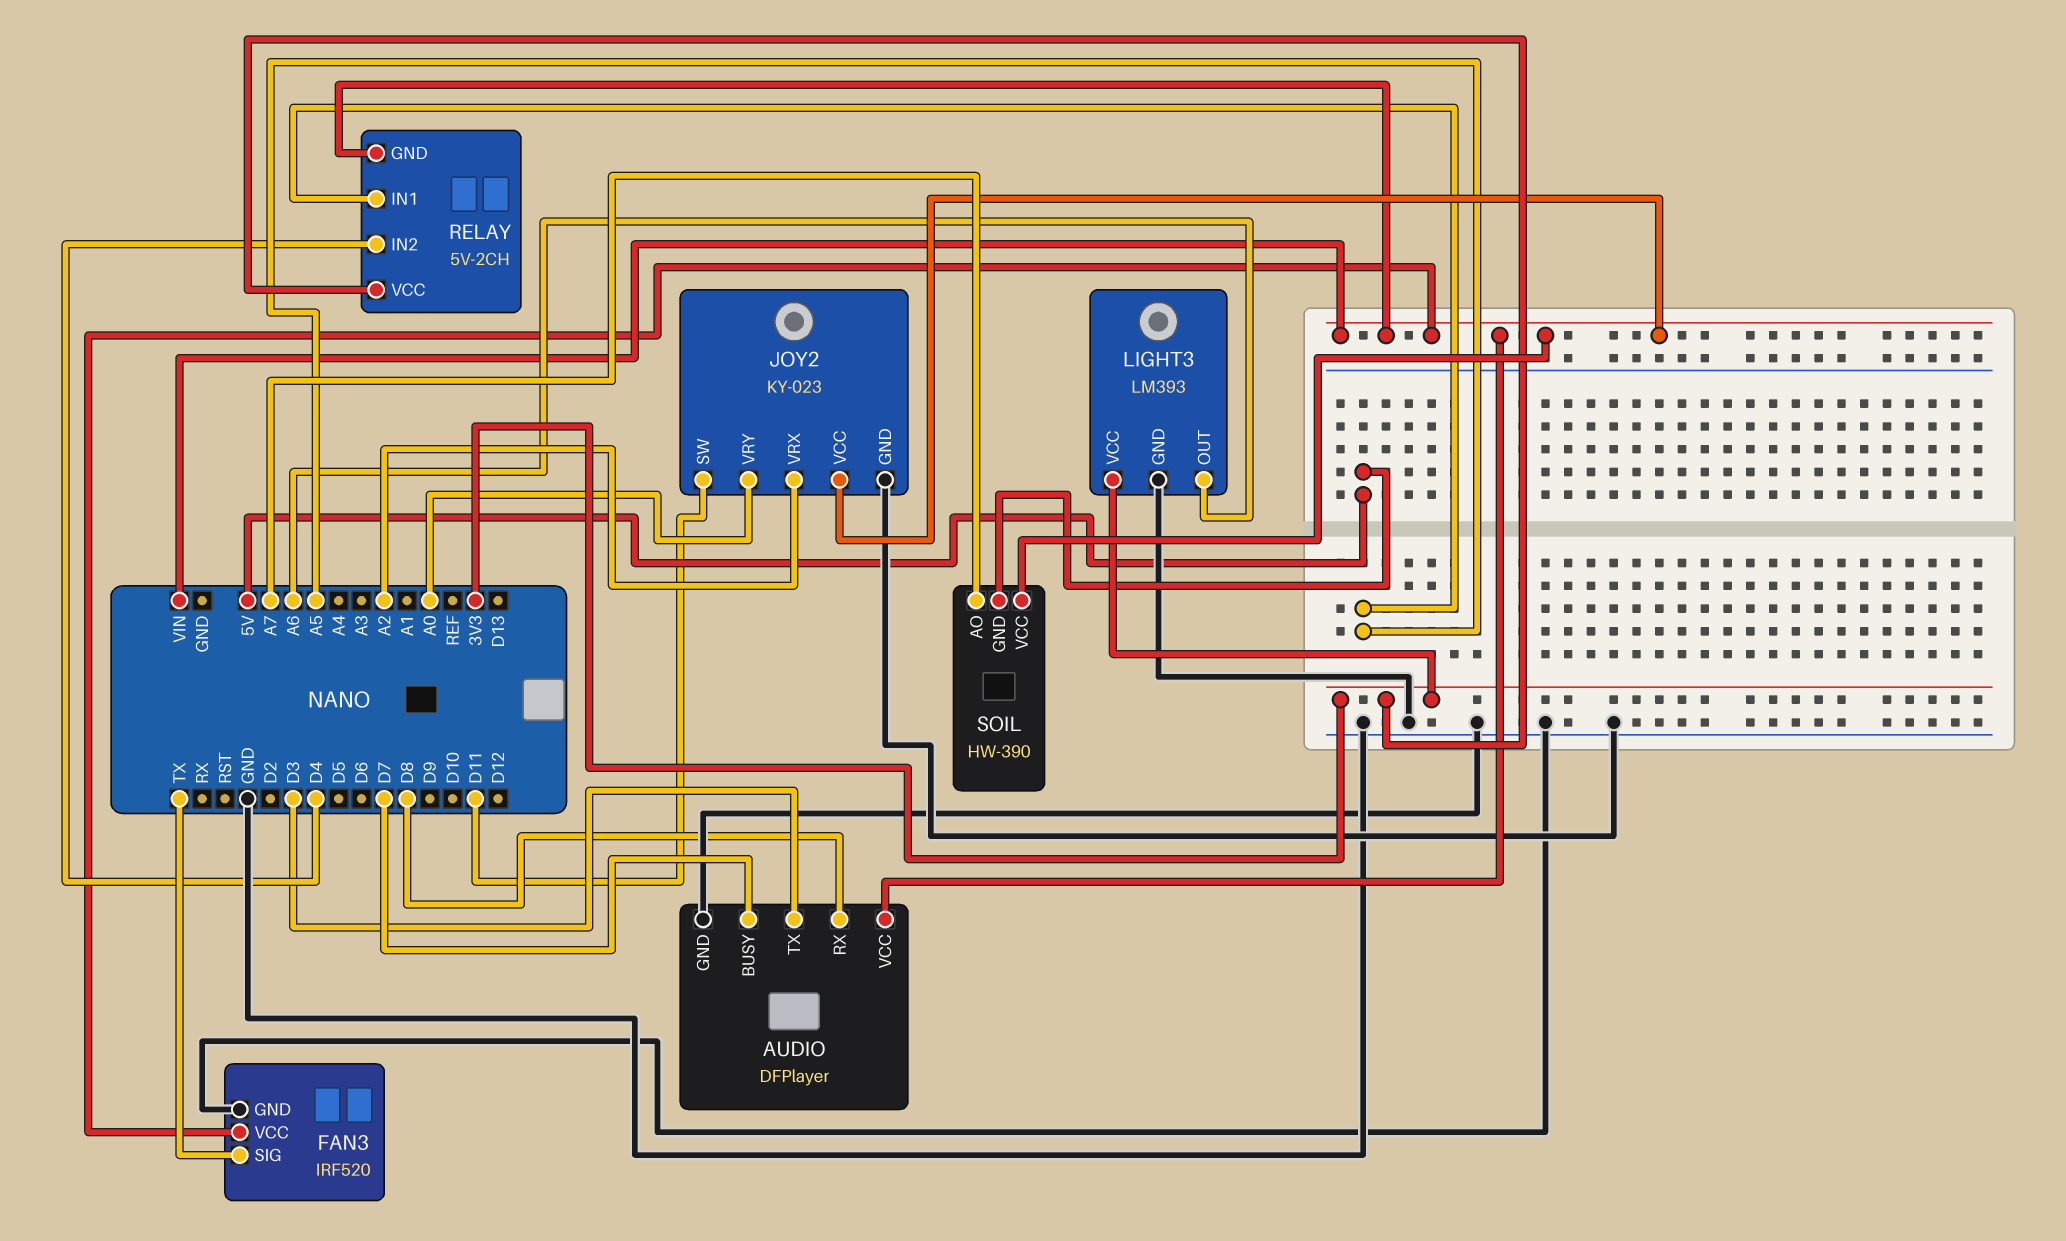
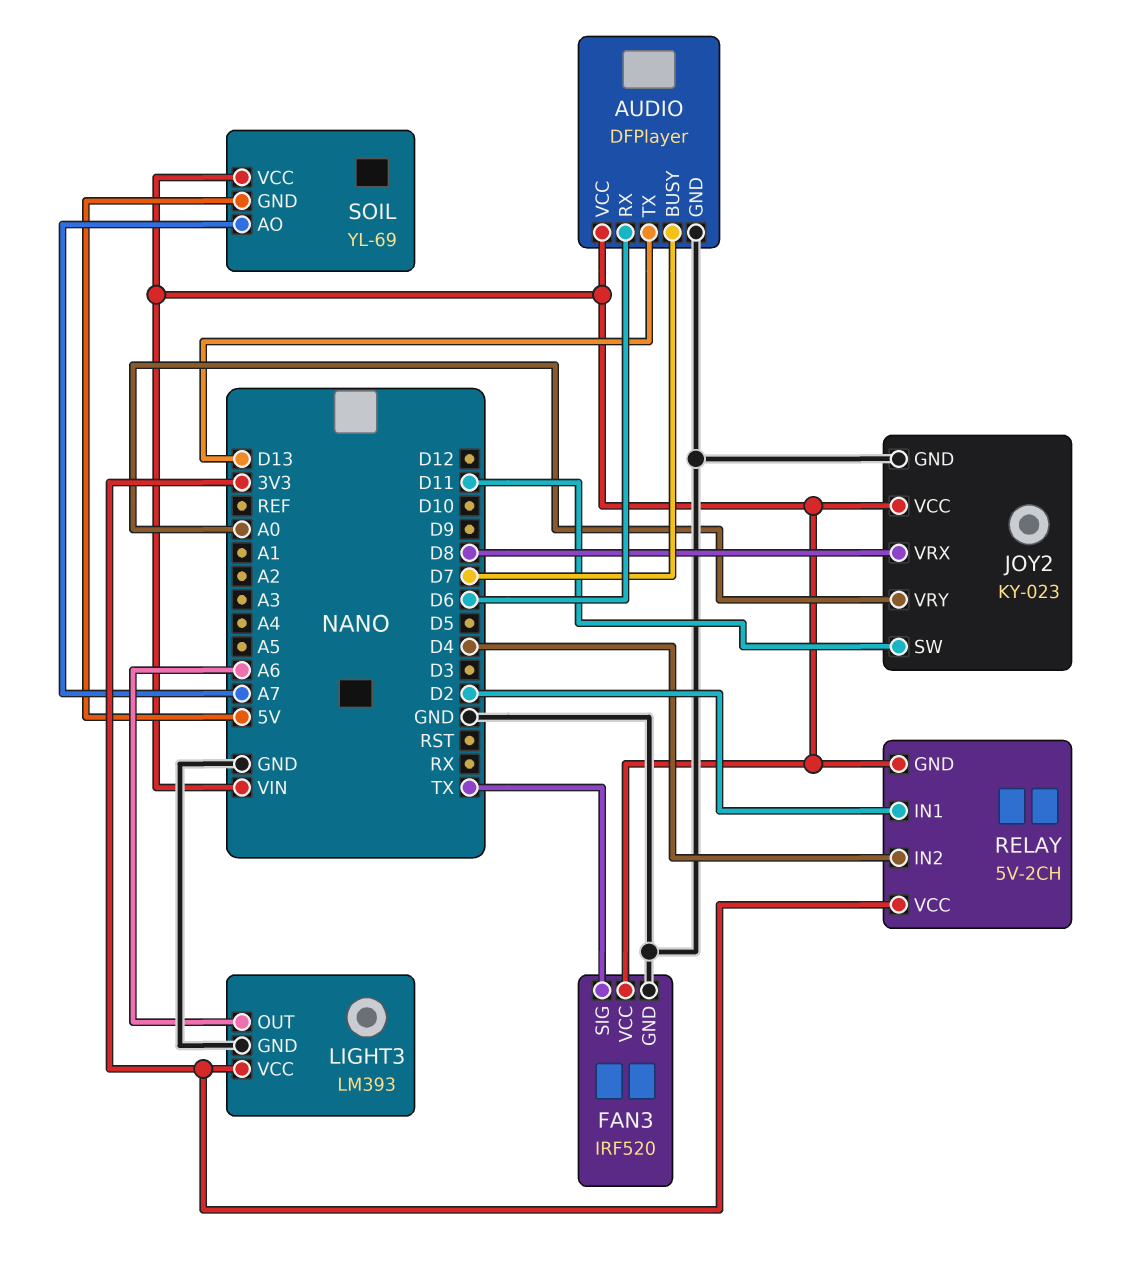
AUDIO pin RX: D8 -> D6
AUDIO pin TX: D3 -> D13
JOY2 pin VRX: A2 -> D8
RELAY pin IN1: A5 -> D2
SOIL: HW-390 -> YL-69

